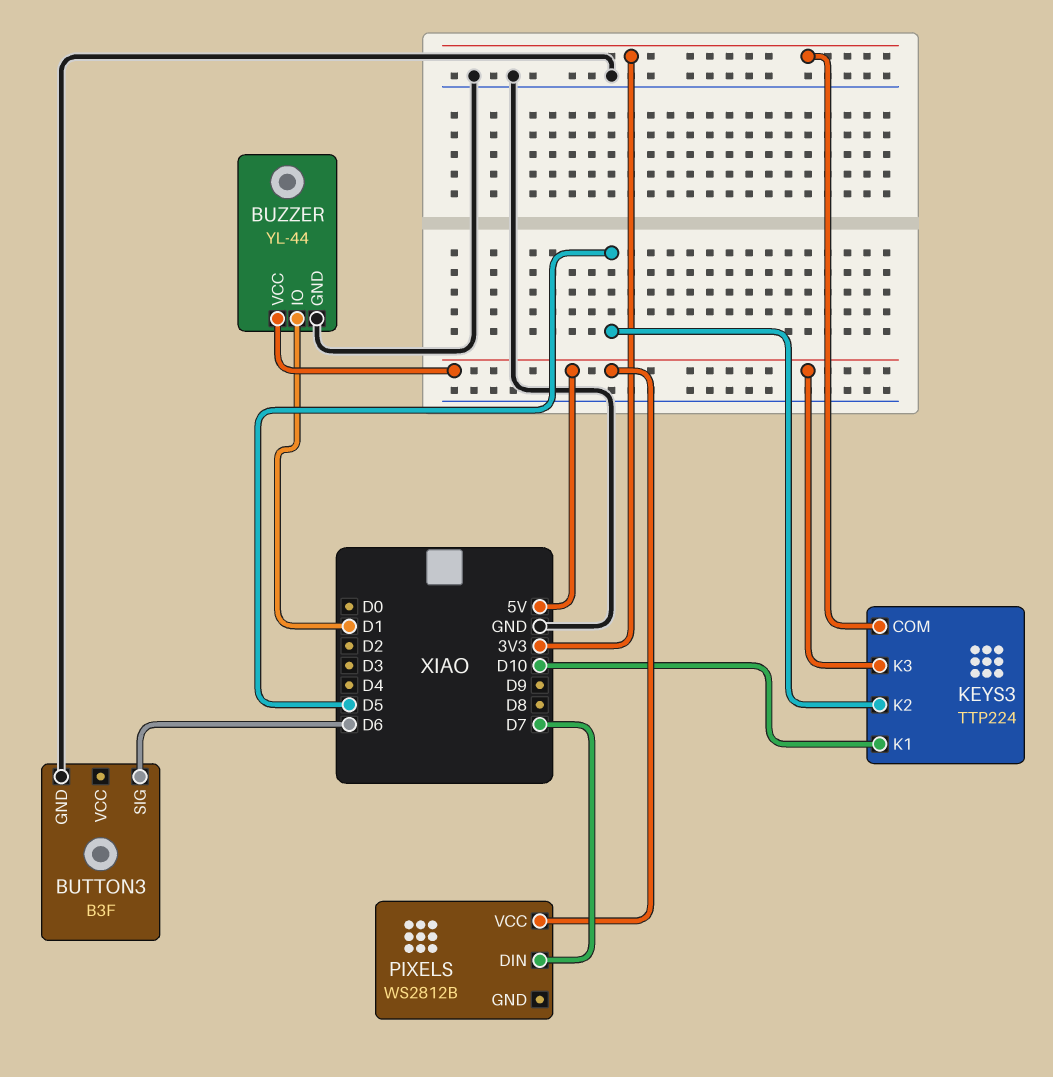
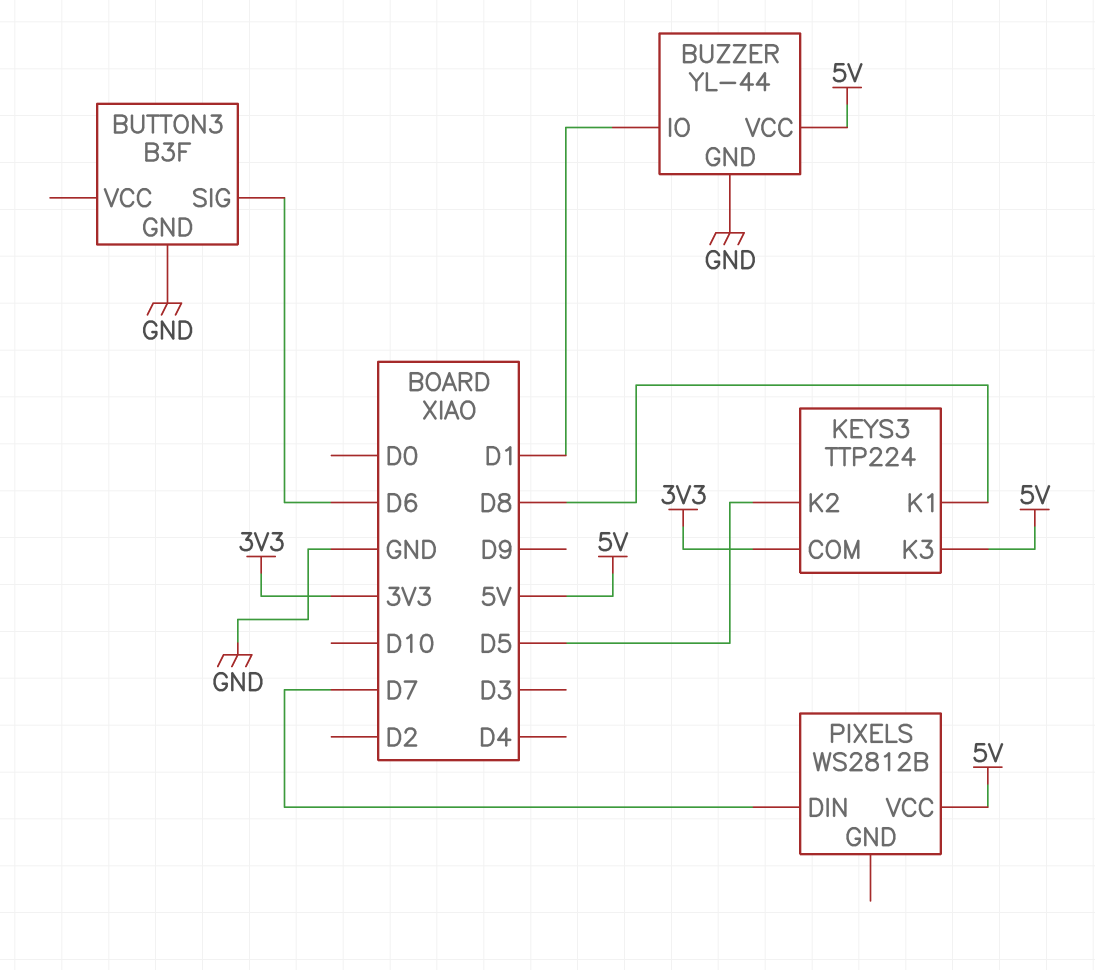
KEYS3 pin K1: D10 -> D8

